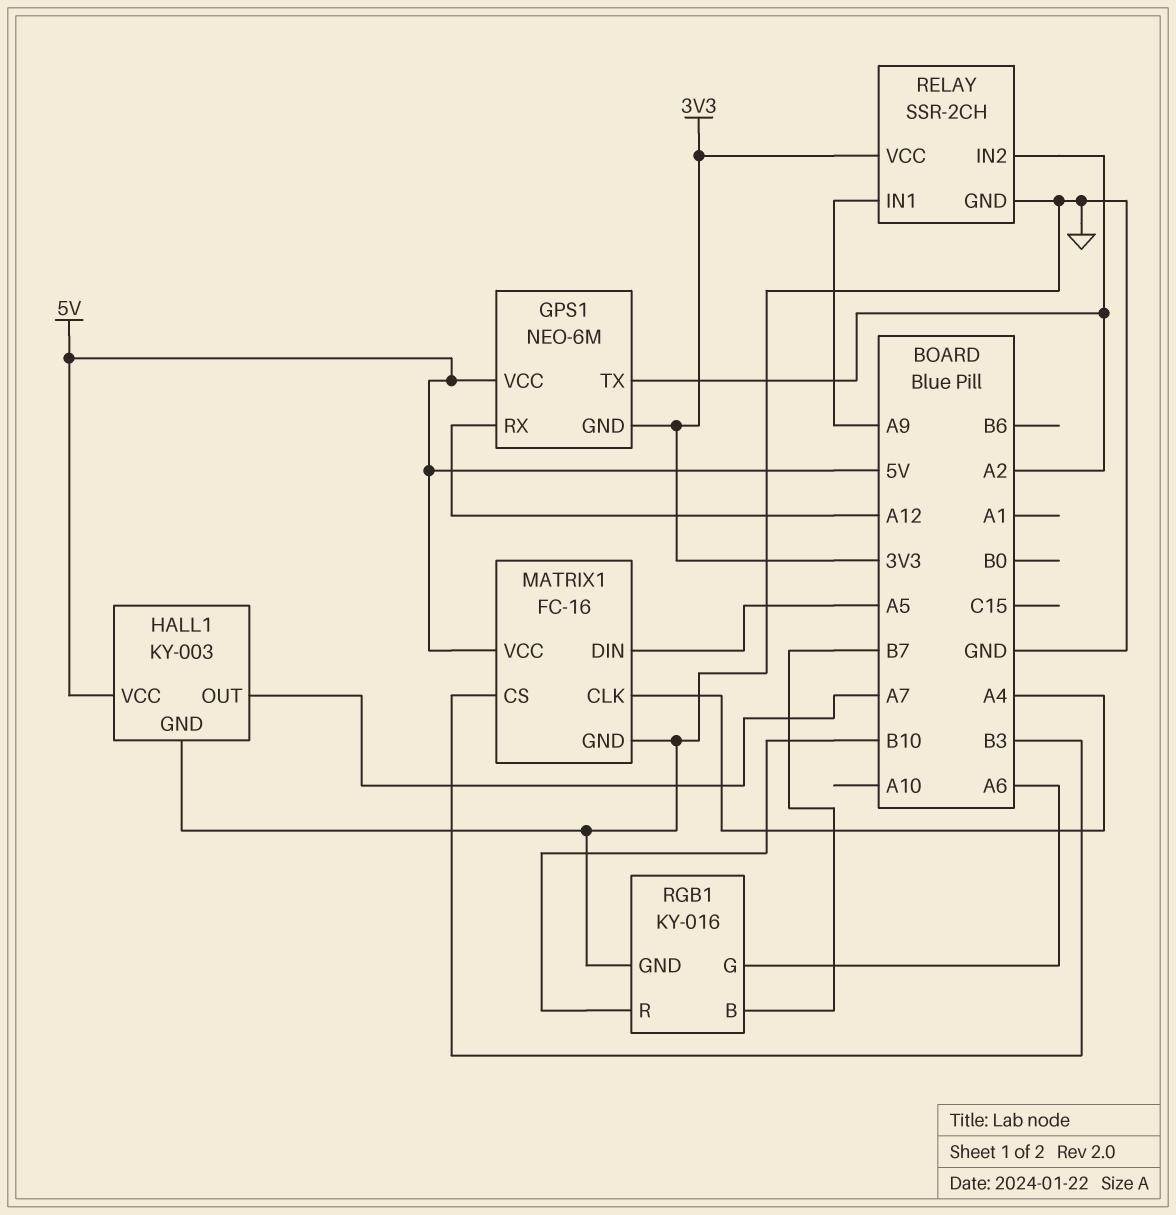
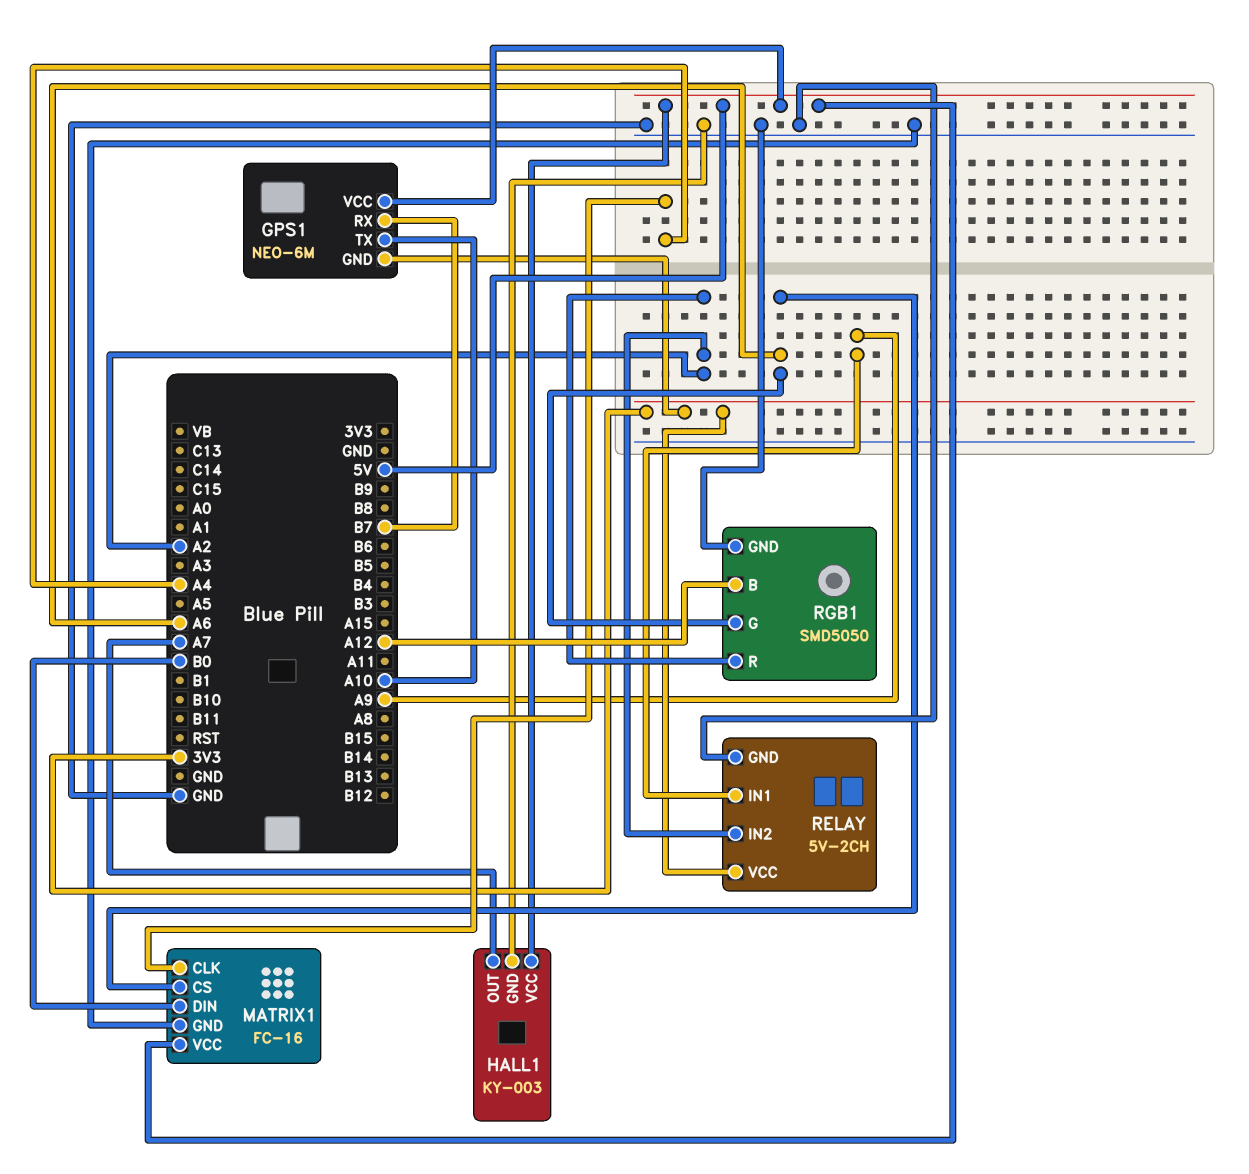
GPS1 pin RX: A12 -> B7
GPS1 pin TX: A2 -> A10
MATRIX1 pin CS: B3 -> A6
MATRIX1 pin DIN: A5 -> B0
RELAY: SSR-2CH -> 5V-2CH
RGB1: KY-016 -> SMD5050
RGB1 pin B: B7 -> A12
RGB1 pin R: B10 -> A2

